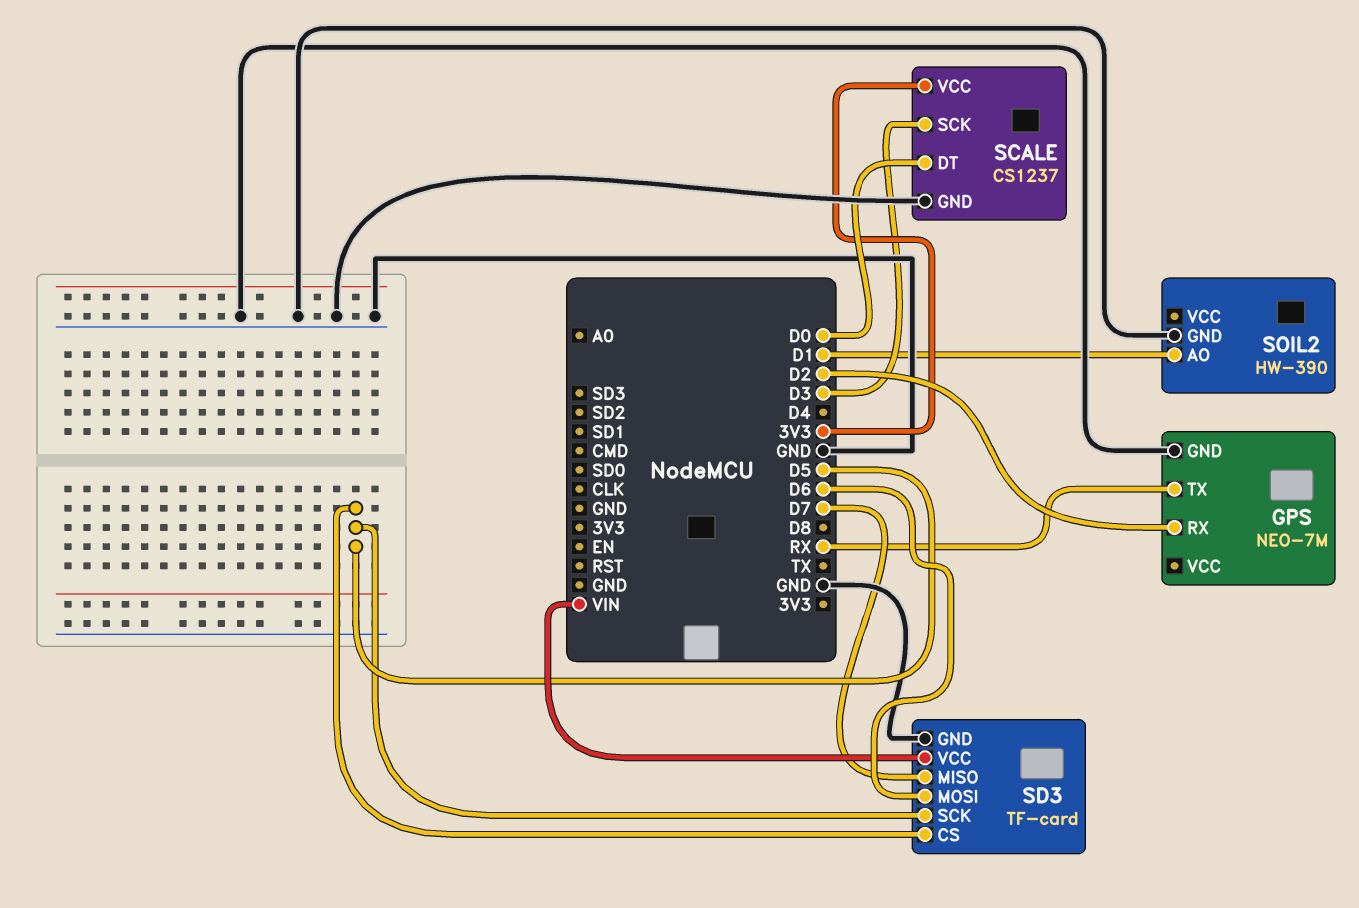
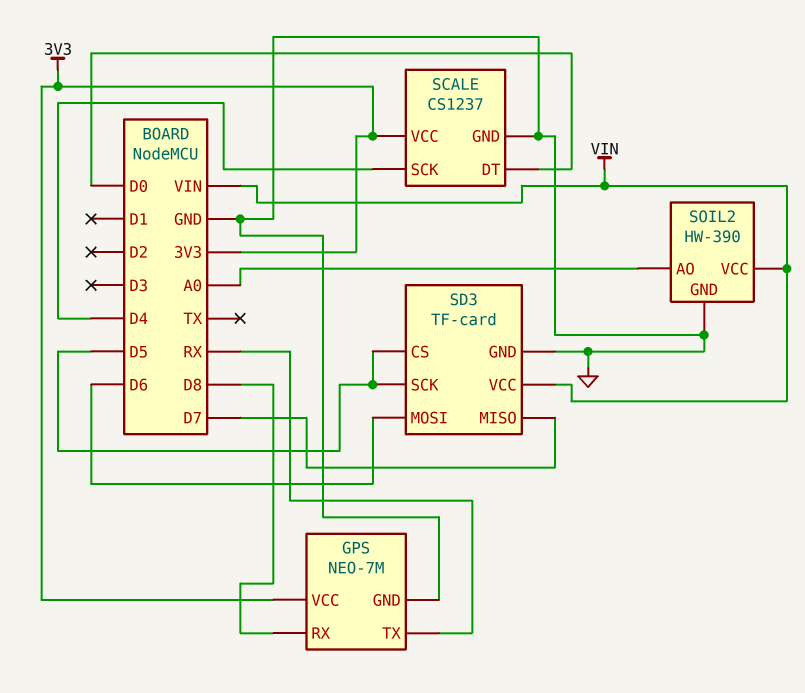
GPS pin RX: D2 -> D8
GPS pin VCC: none -> 3V3
SCALE pin SCK: D3 -> D4
SOIL2 pin AO: D1 -> A0
SOIL2 pin VCC: none -> VIN

